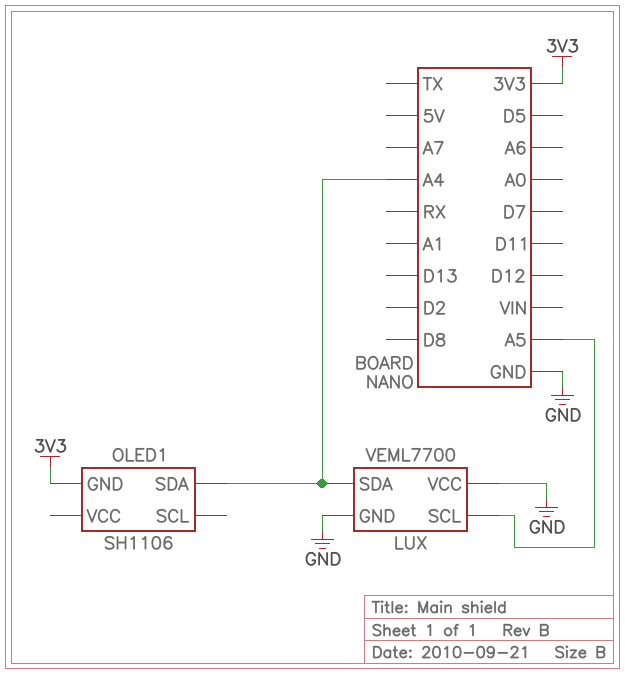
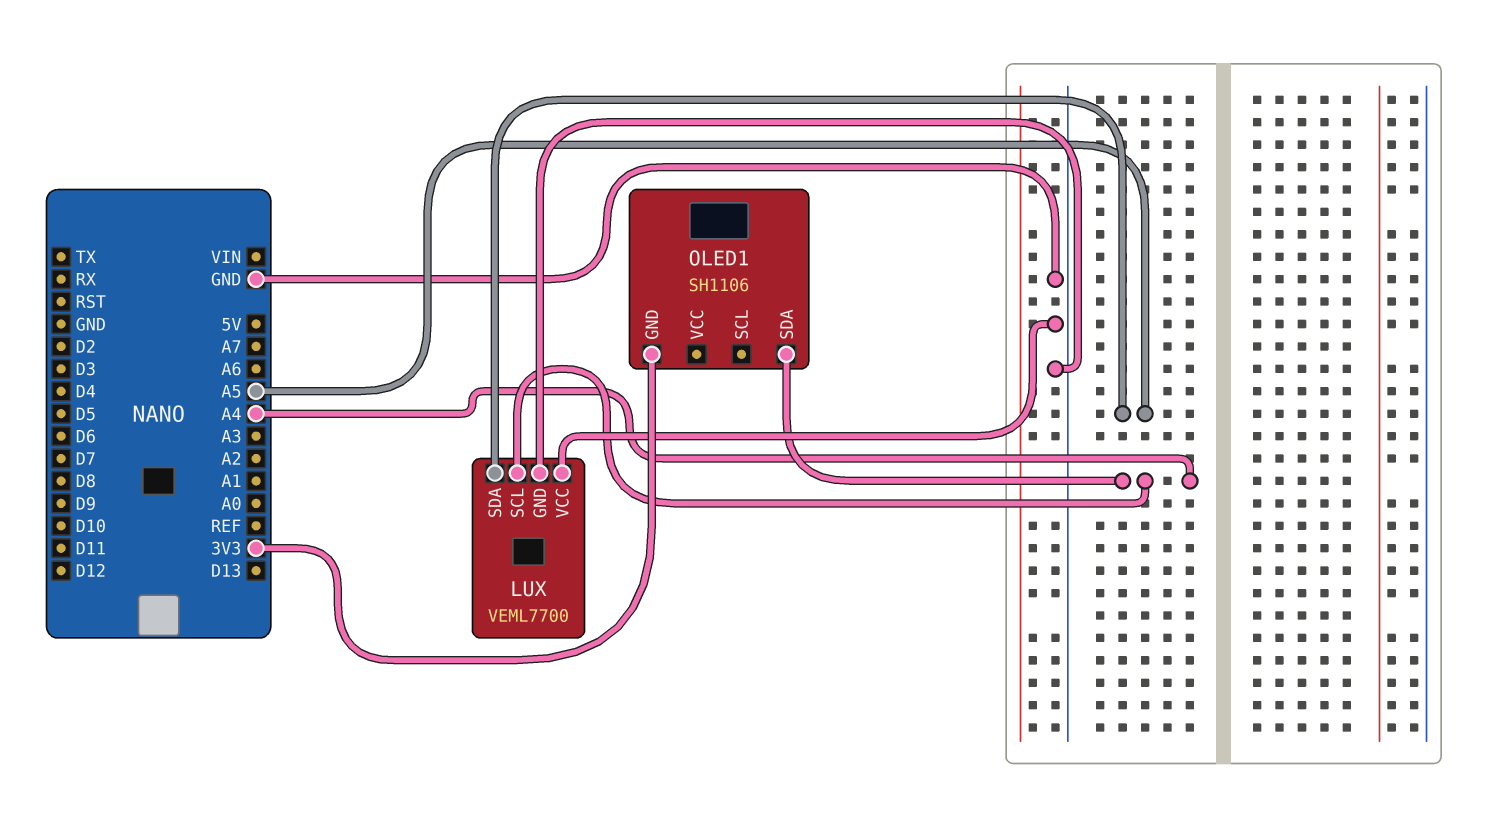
LUX pin SCL: A5 -> A4
LUX pin SDA: A4 -> A5

